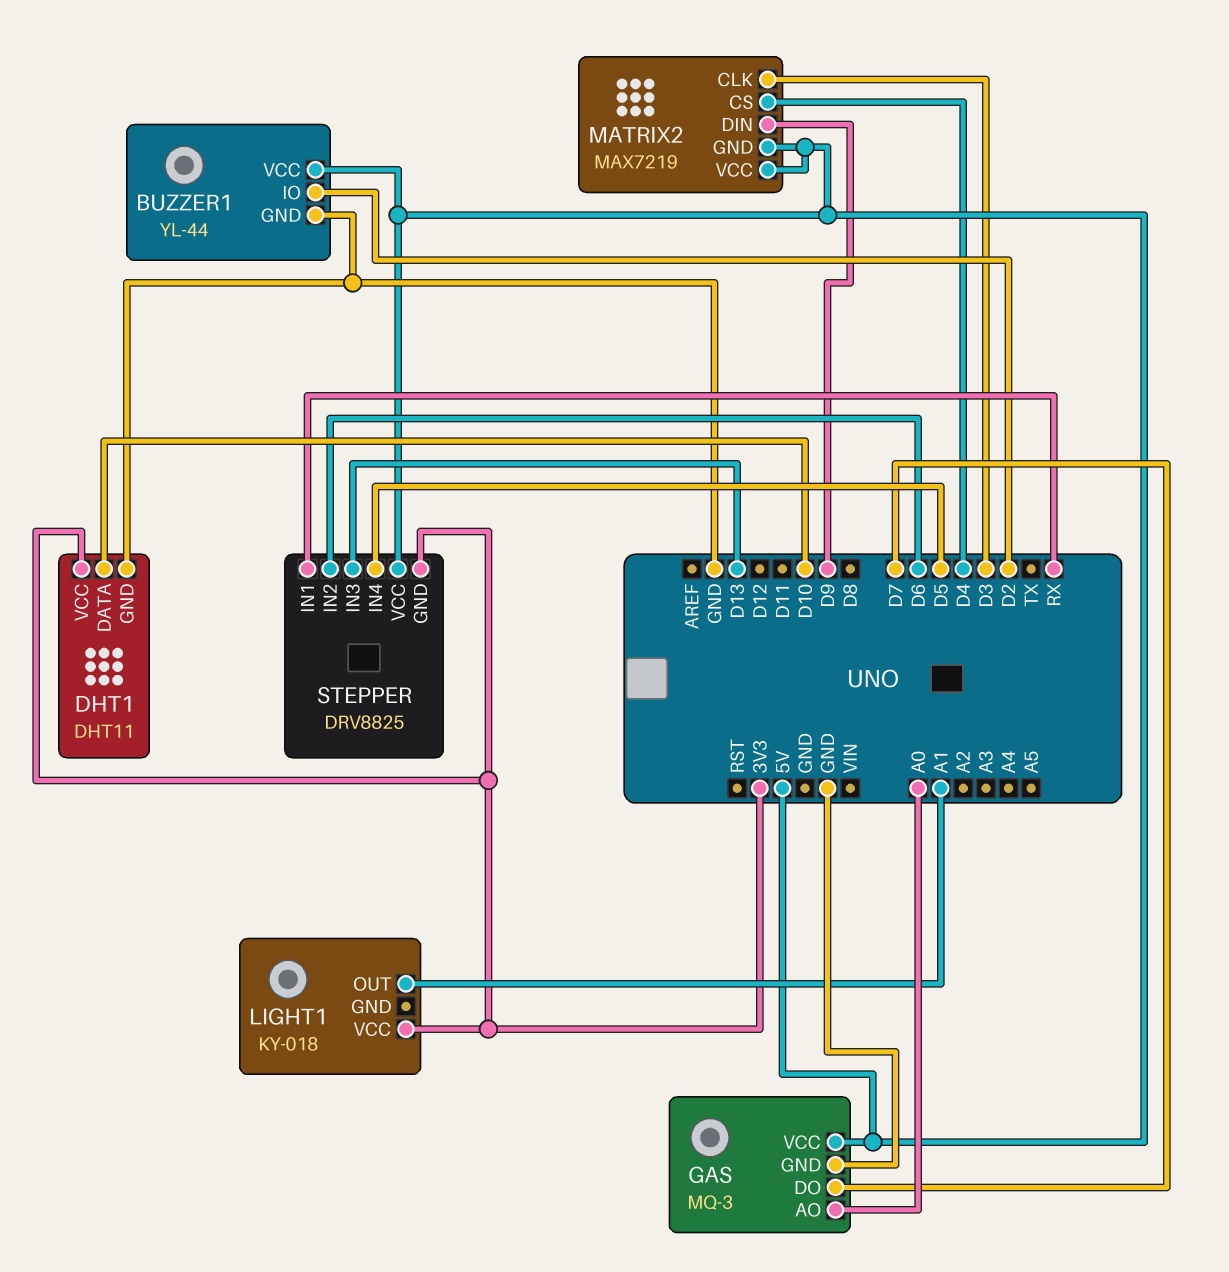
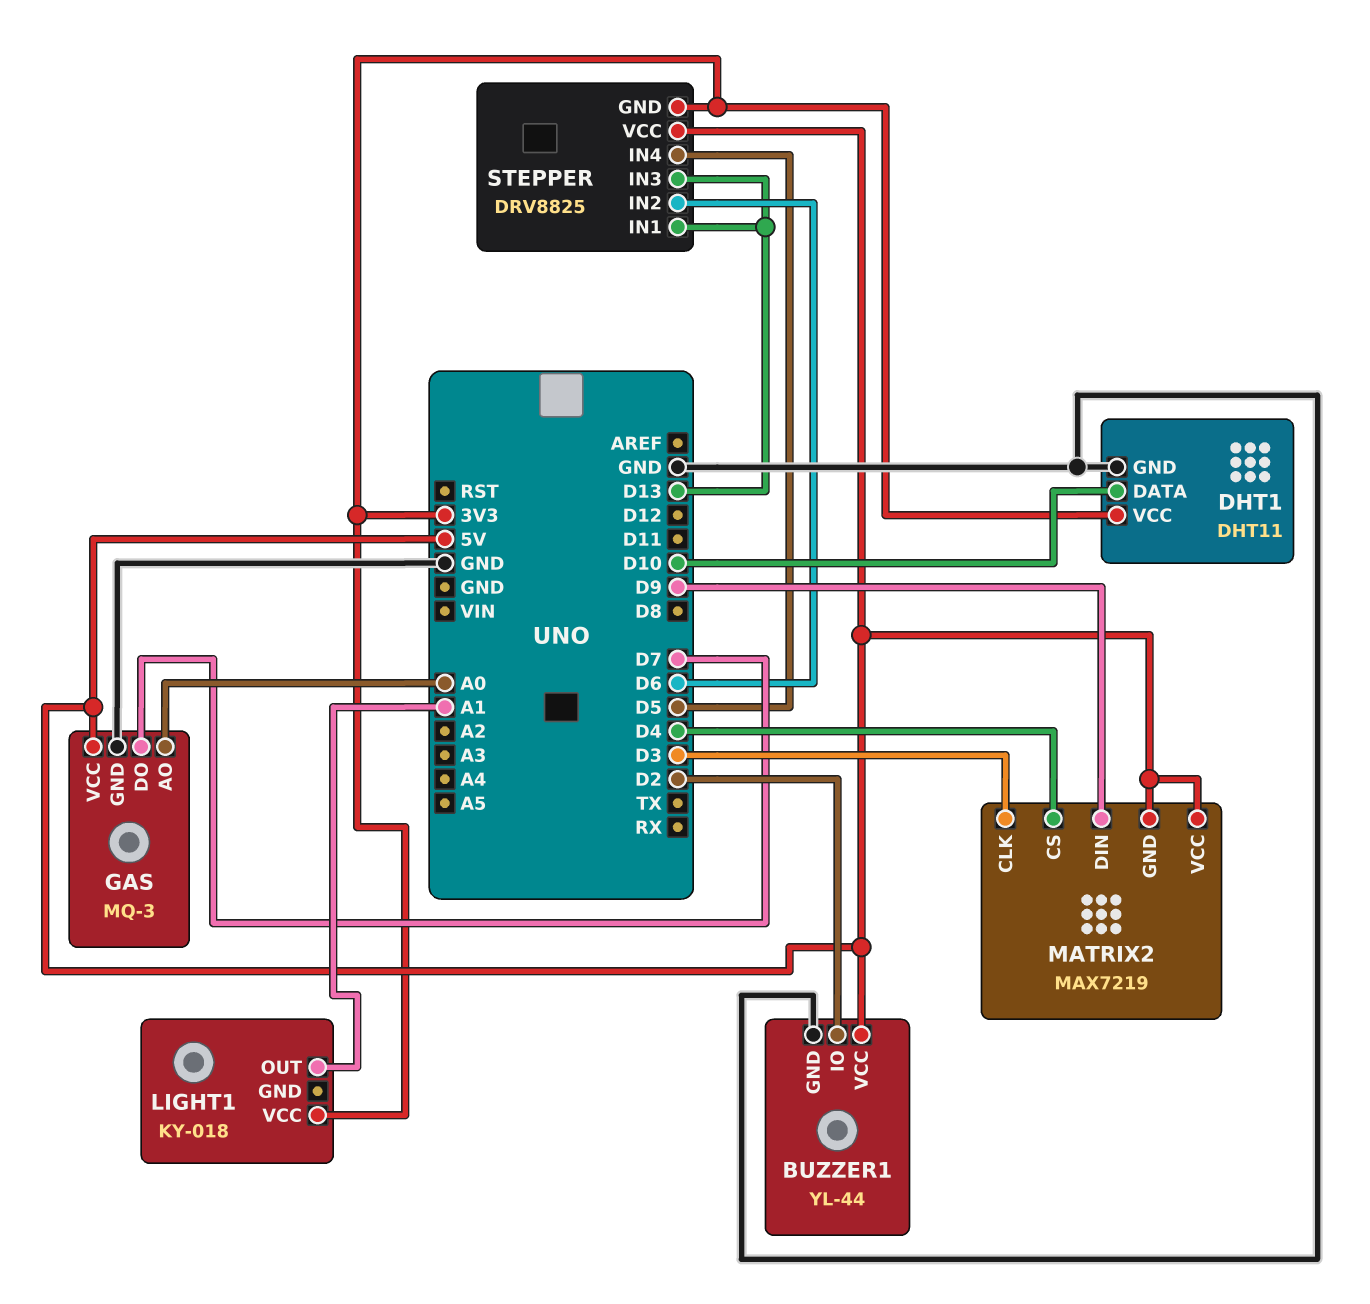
STEPPER pin IN1: RX -> D13

